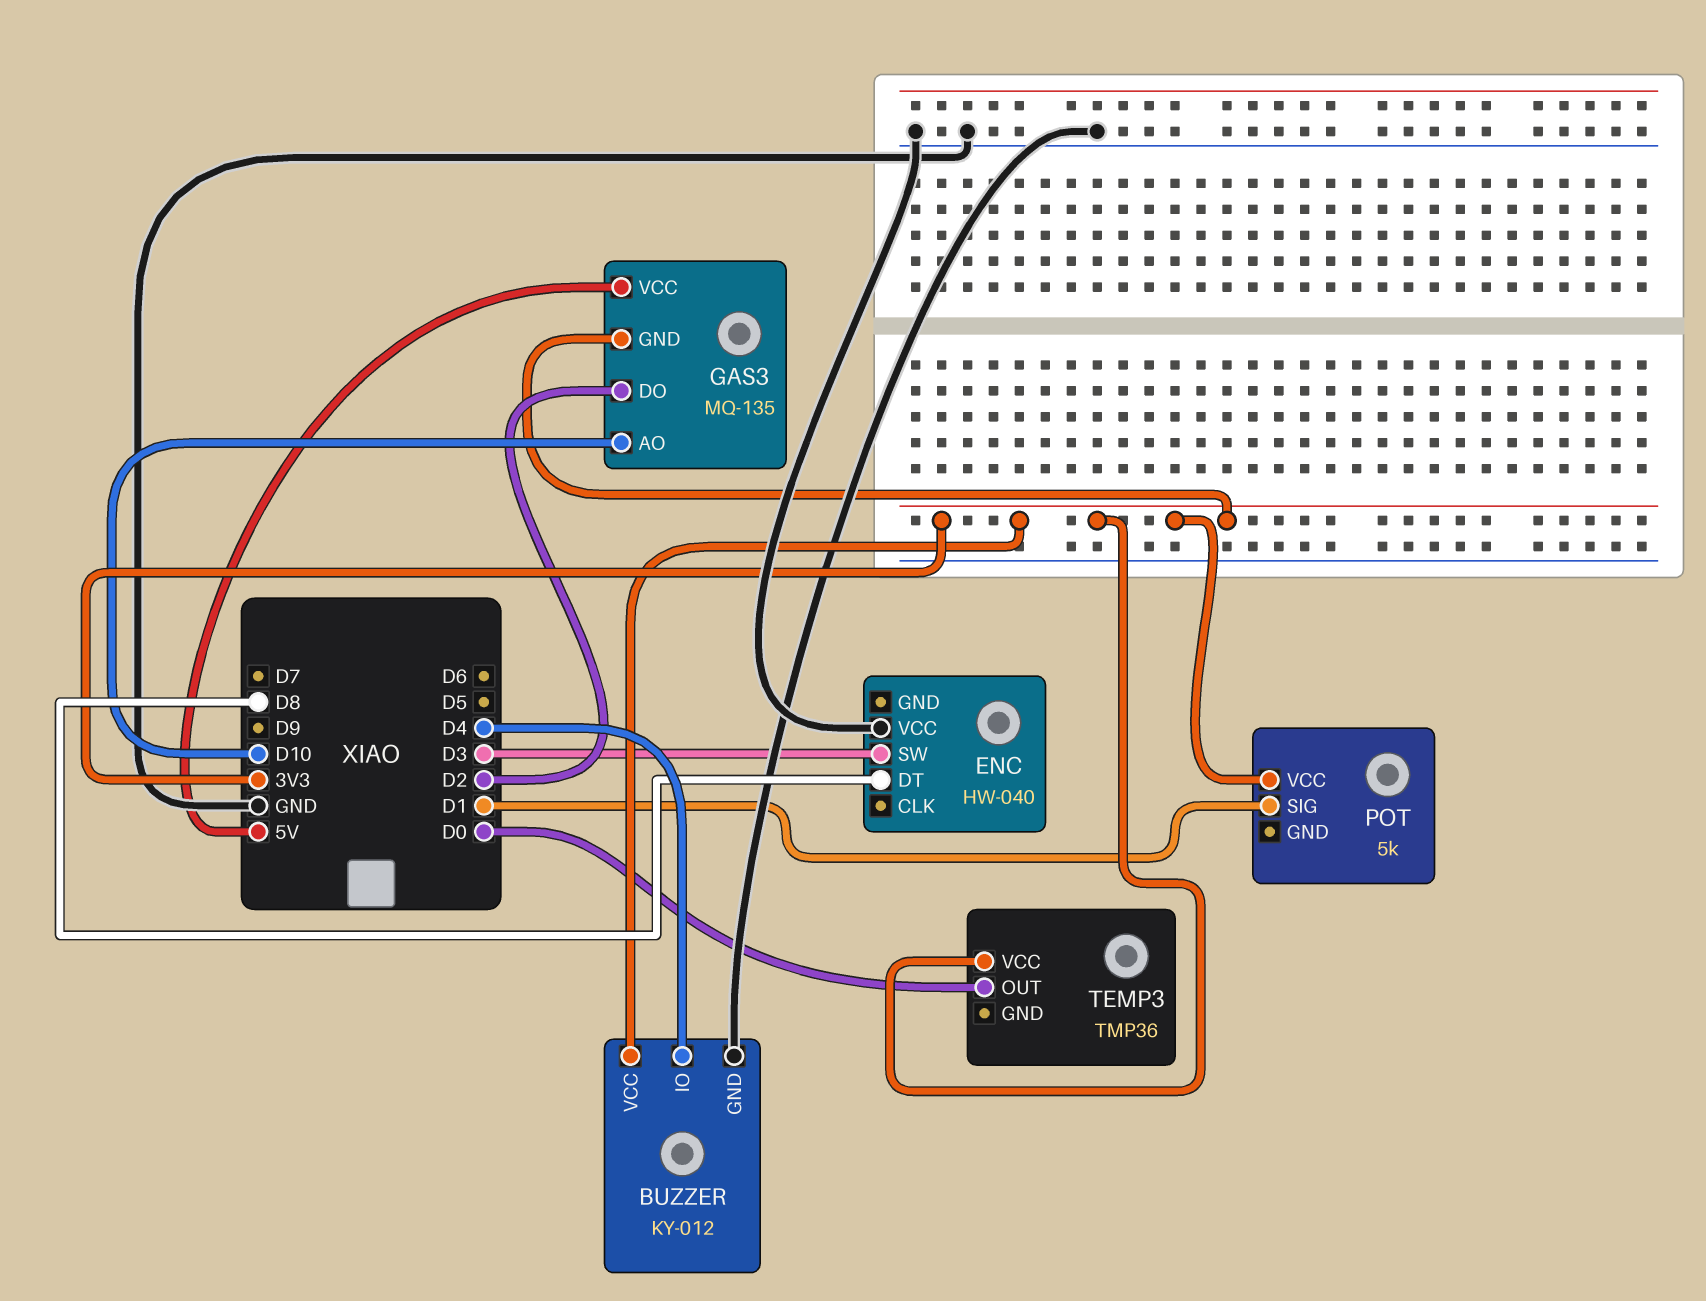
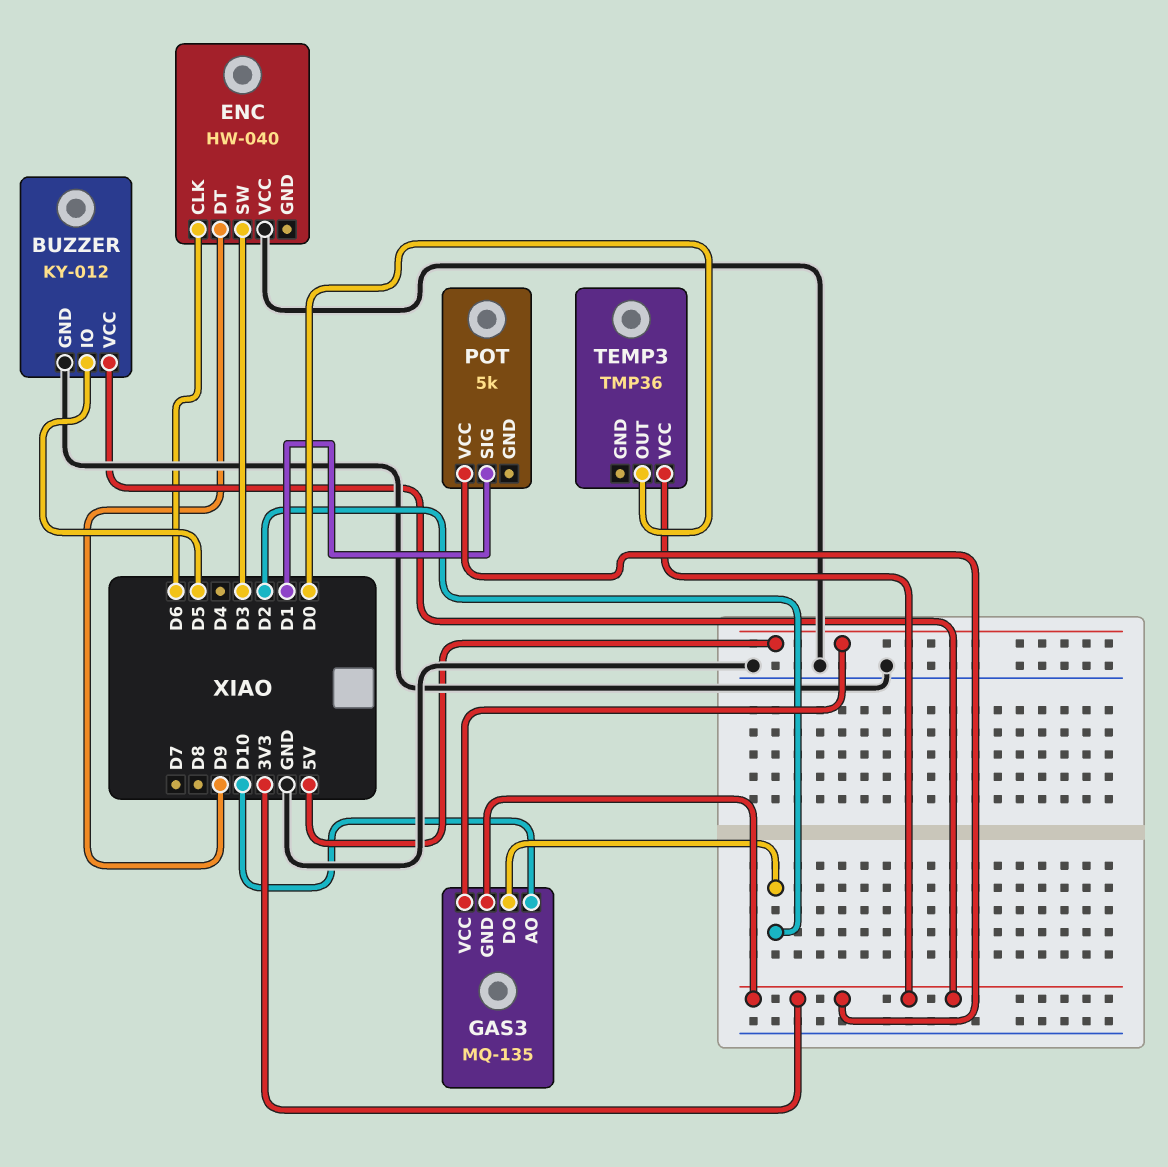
BUZZER pin IO: D4 -> D5
ENC pin CLK: none -> D6
ENC pin DT: D8 -> D9

